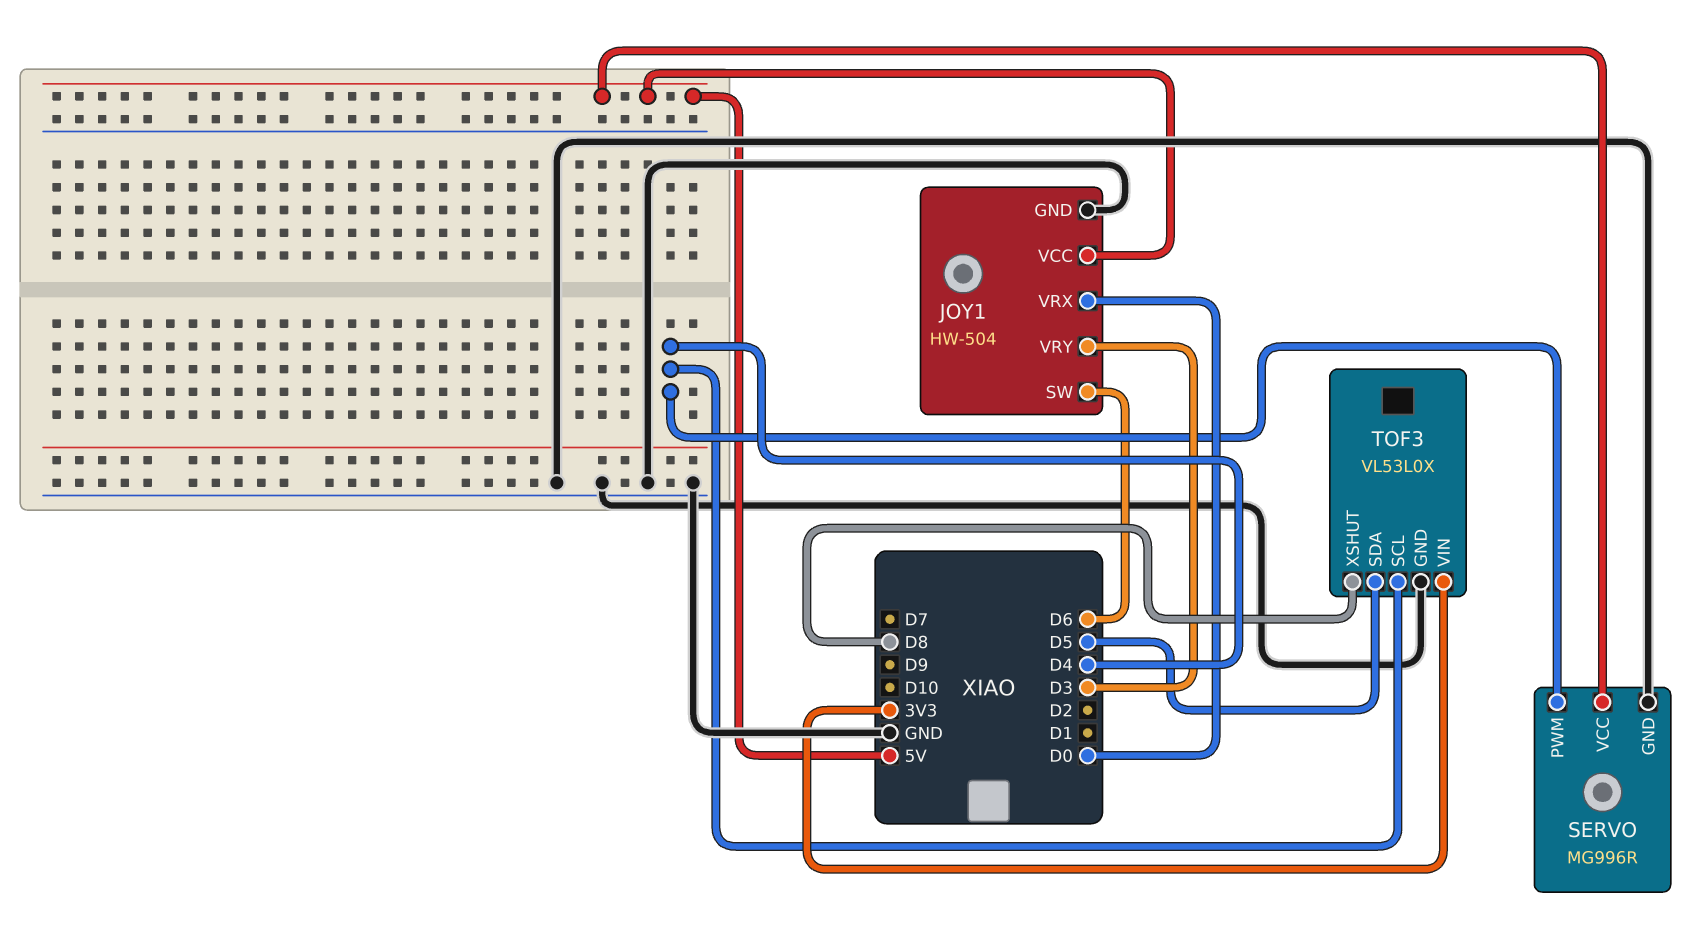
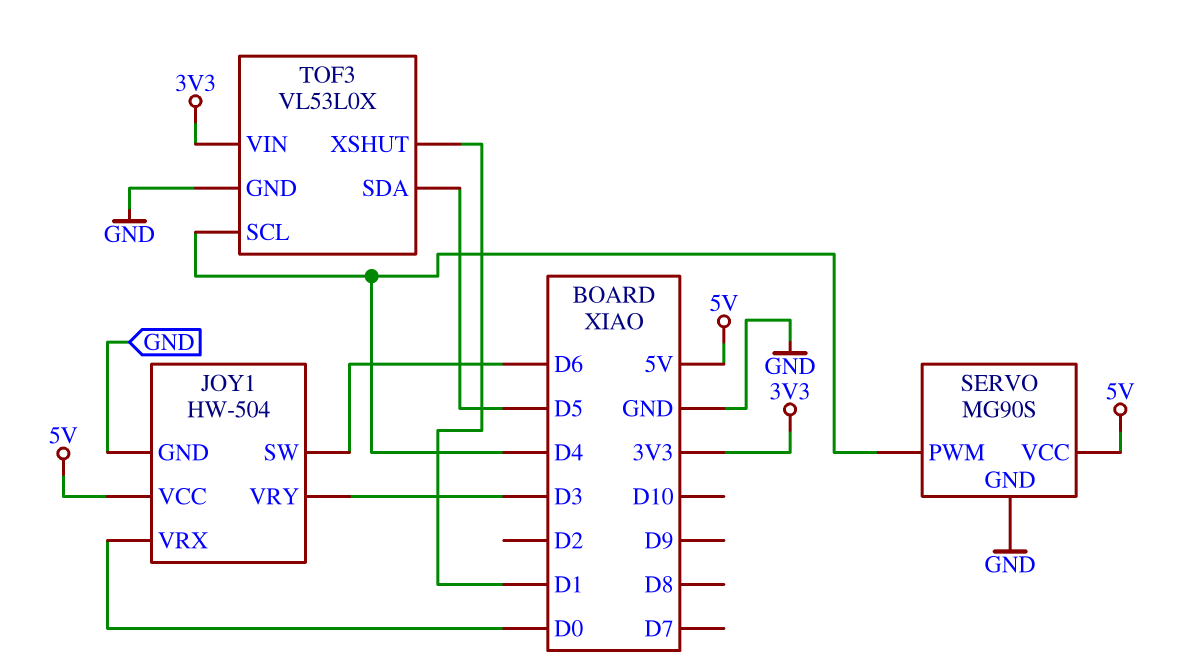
SERVO: MG996R -> MG90S
TOF3 pin XSHUT: D8 -> D1

